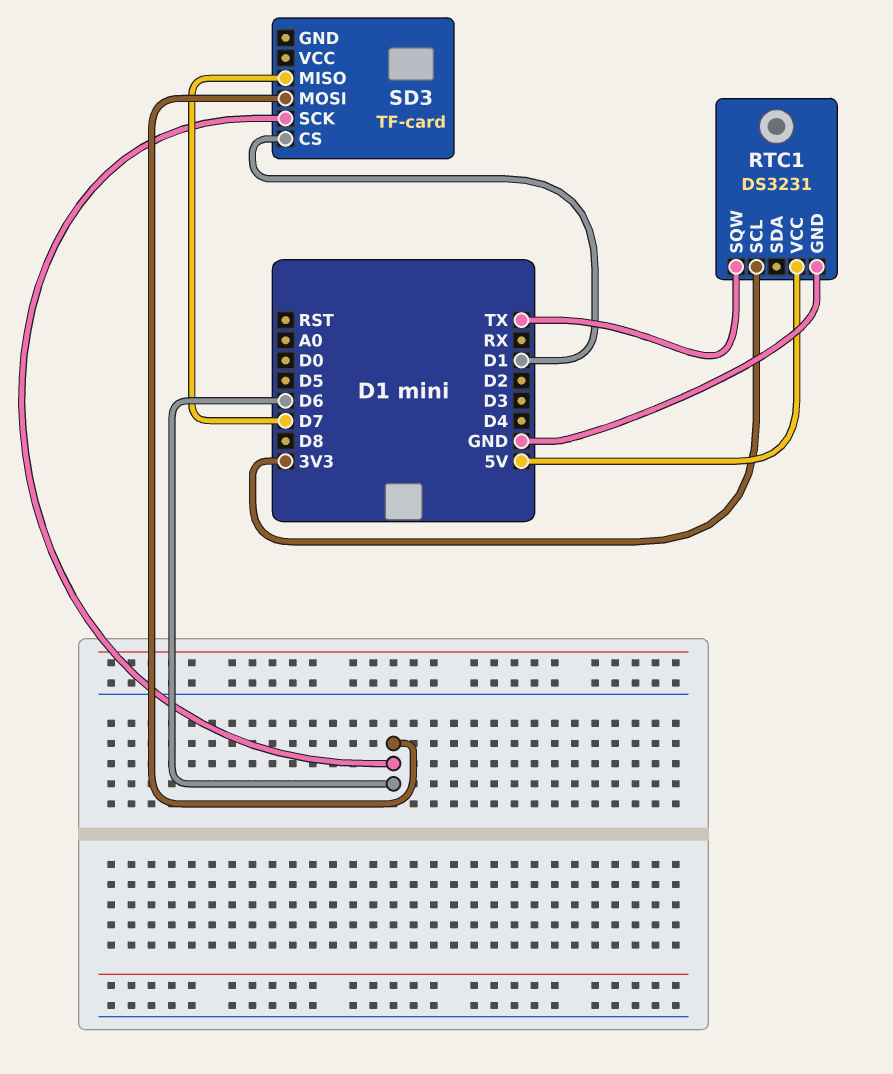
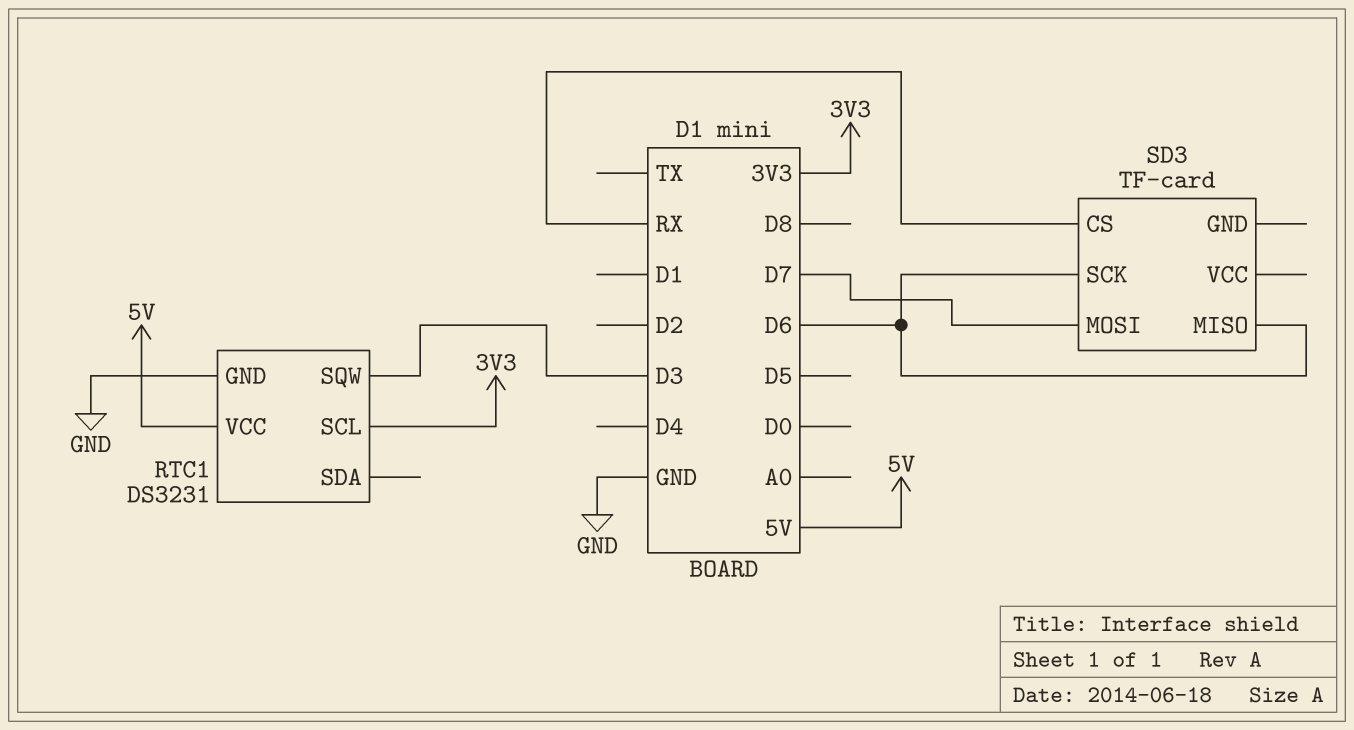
RTC1 pin SQW: TX -> D3
SD3 pin CS: D1 -> RX
SD3 pin MISO: D7 -> D6
SD3 pin MOSI: D6 -> D7

